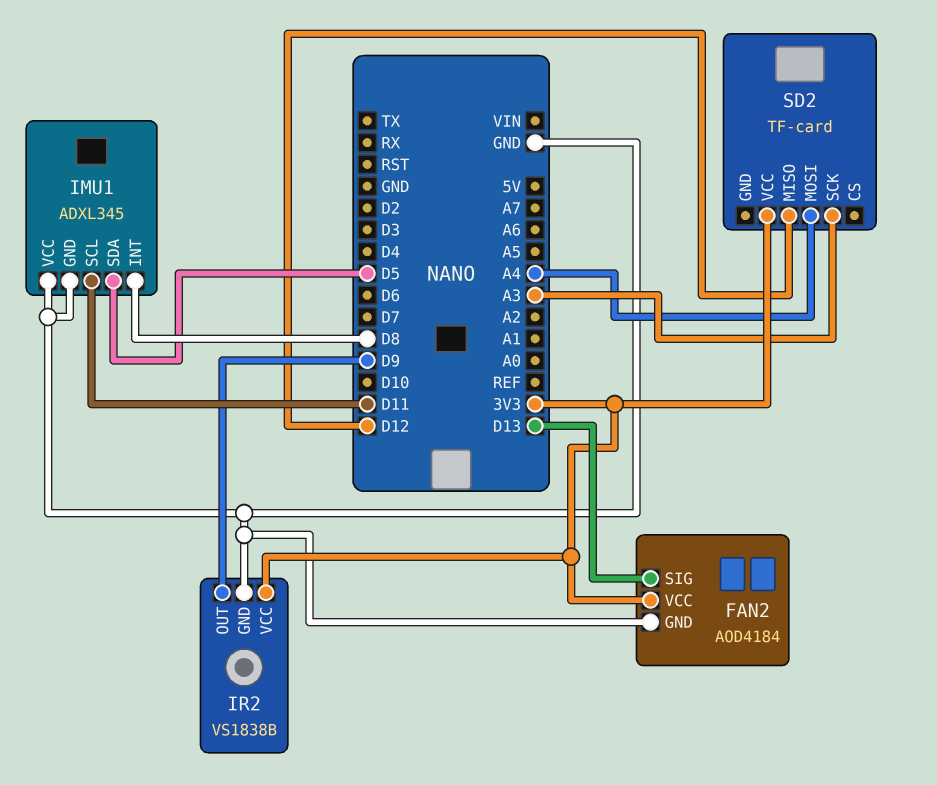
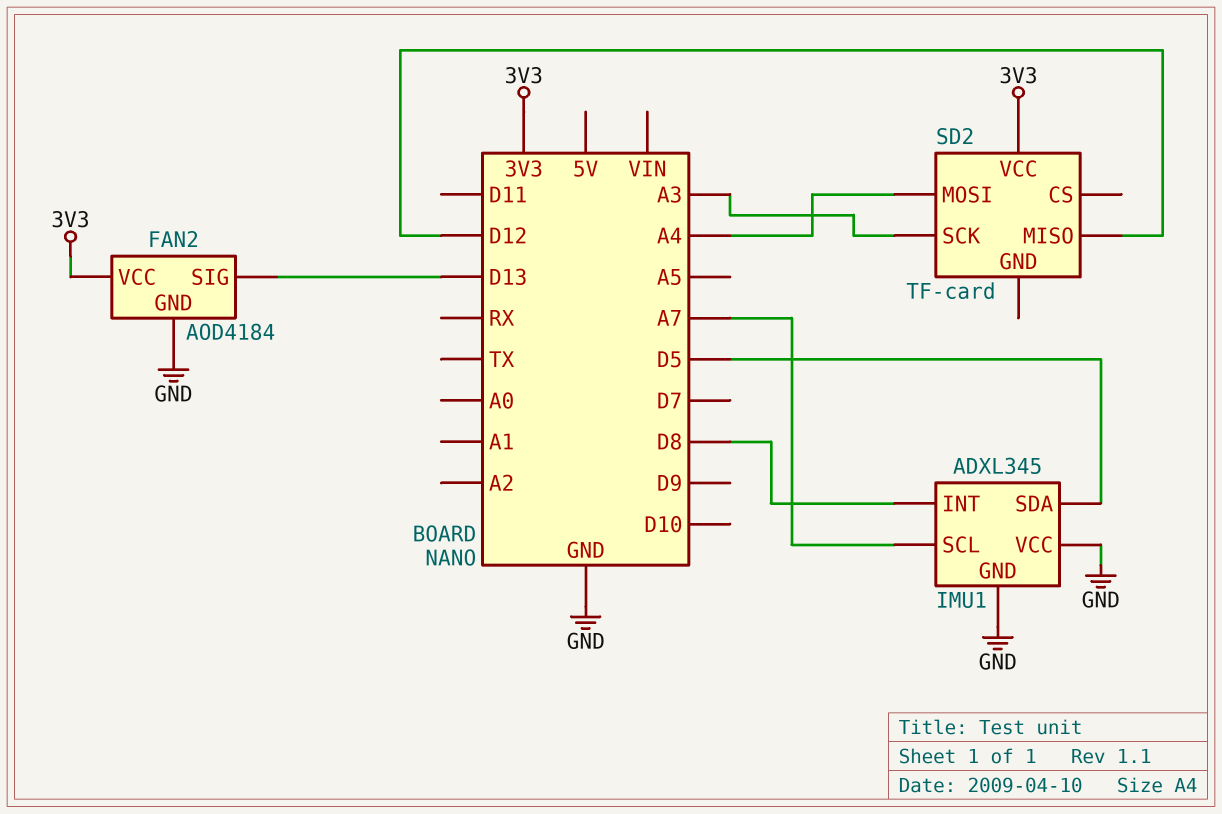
IMU1 pin SCL: D11 -> A7
IR2: VS1838B -> none
IR2 pin GND: GND -> none
IR2 pin OUT: D9 -> none
IR2 pin VCC: 3V3 -> none

